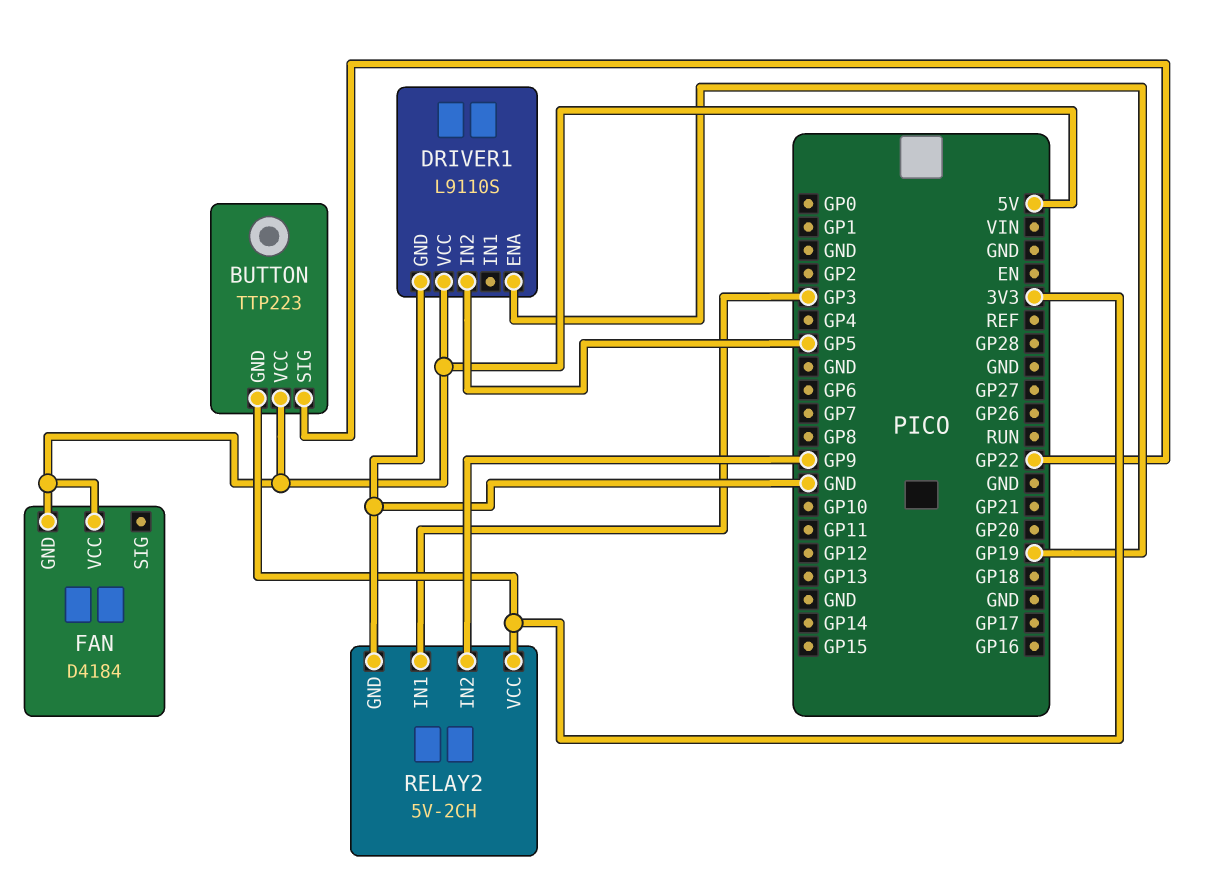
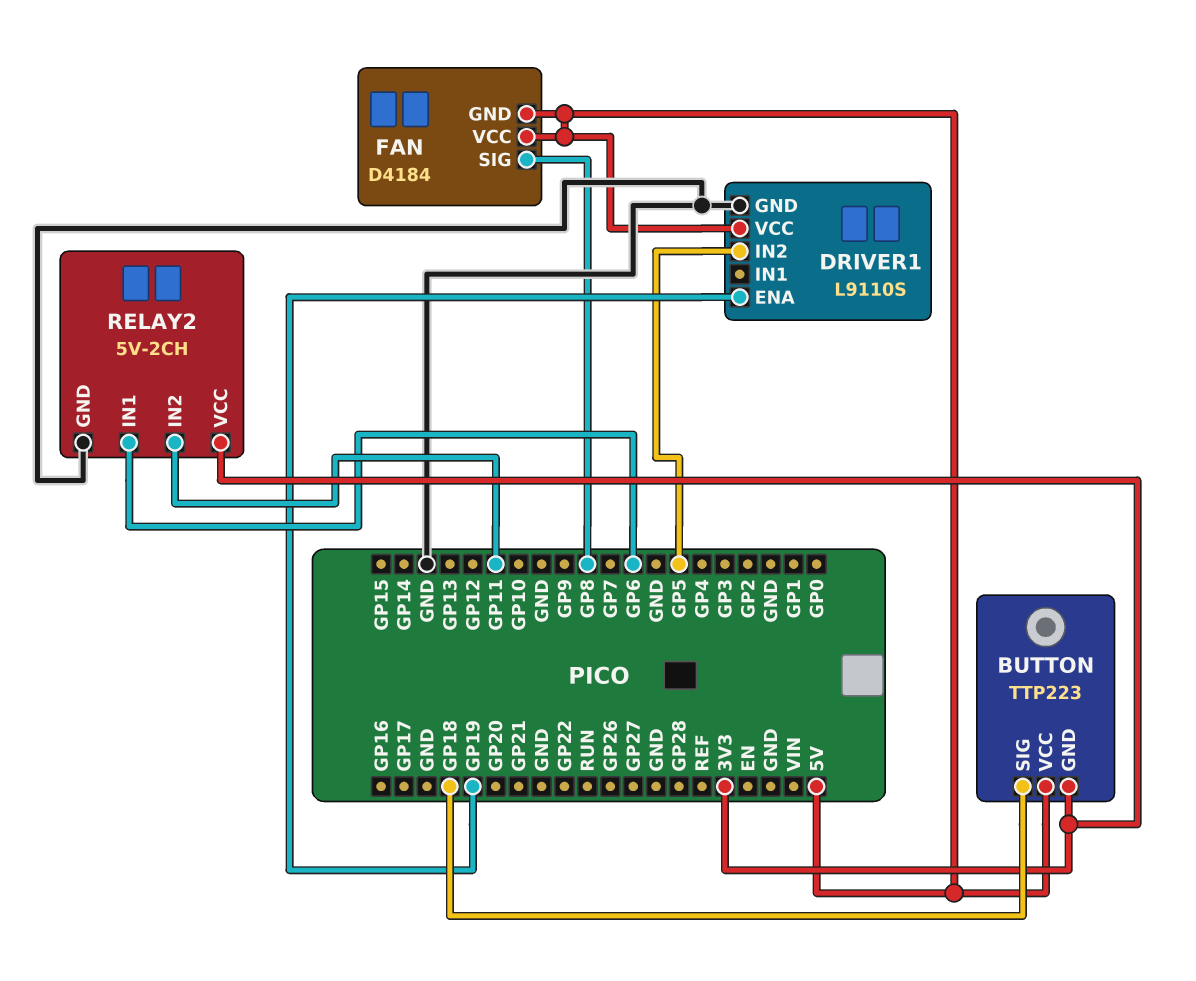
BUTTON pin SIG: GP22 -> GP18
FAN pin SIG: none -> GP8
RELAY2 pin IN1: GP3 -> GP6
RELAY2 pin IN2: GP9 -> GP11

